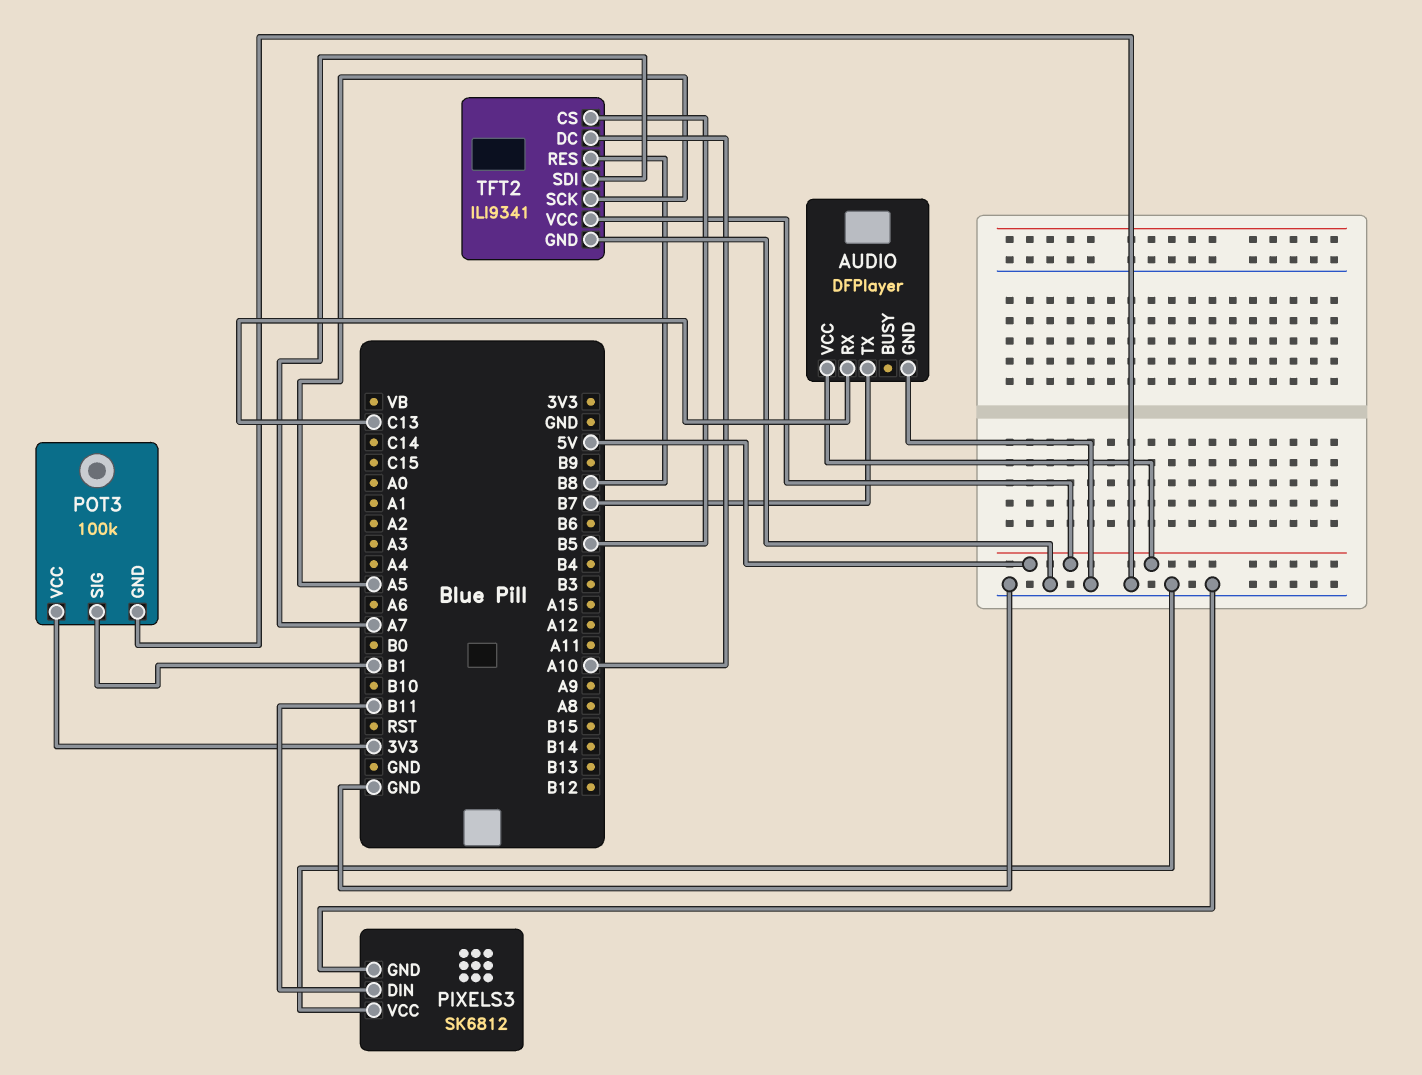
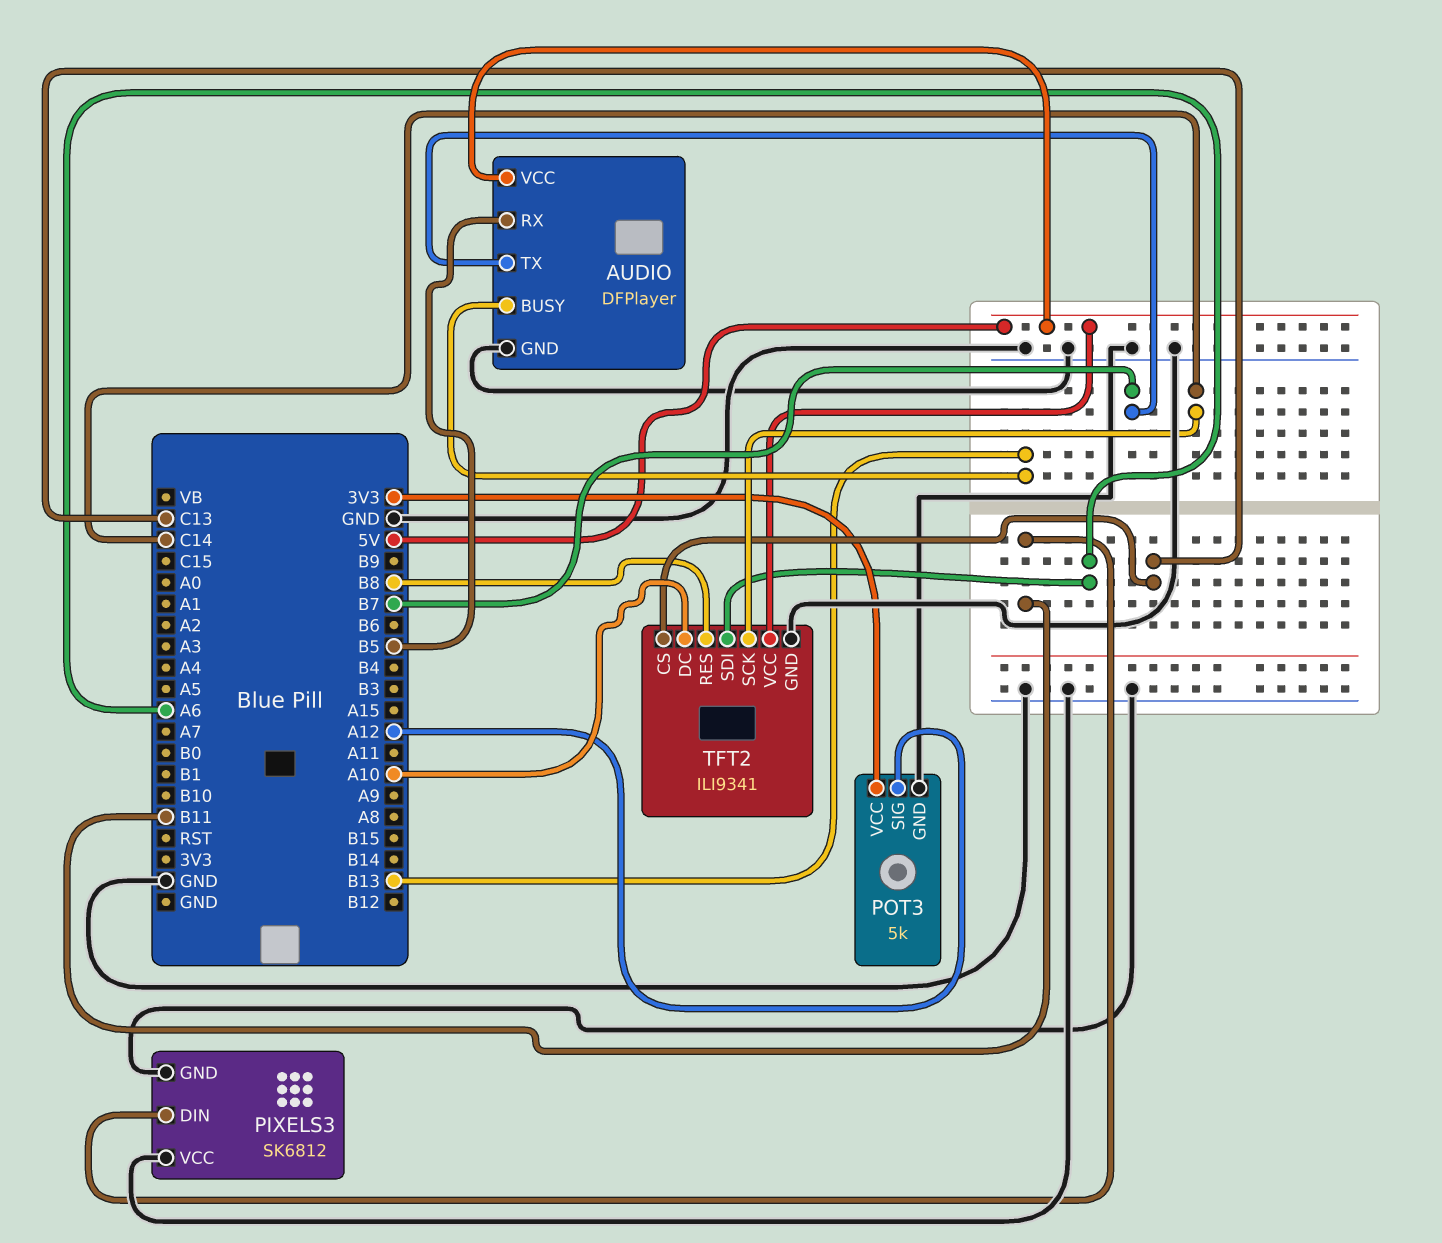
AUDIO pin BUSY: none -> B13
AUDIO pin RX: C13 -> B5
POT3: 100k -> 5k
POT3 pin SIG: B1 -> A12
TFT2 pin CS: B5 -> C13
TFT2 pin SCK: A5 -> C14
TFT2 pin SDI: A7 -> A6

